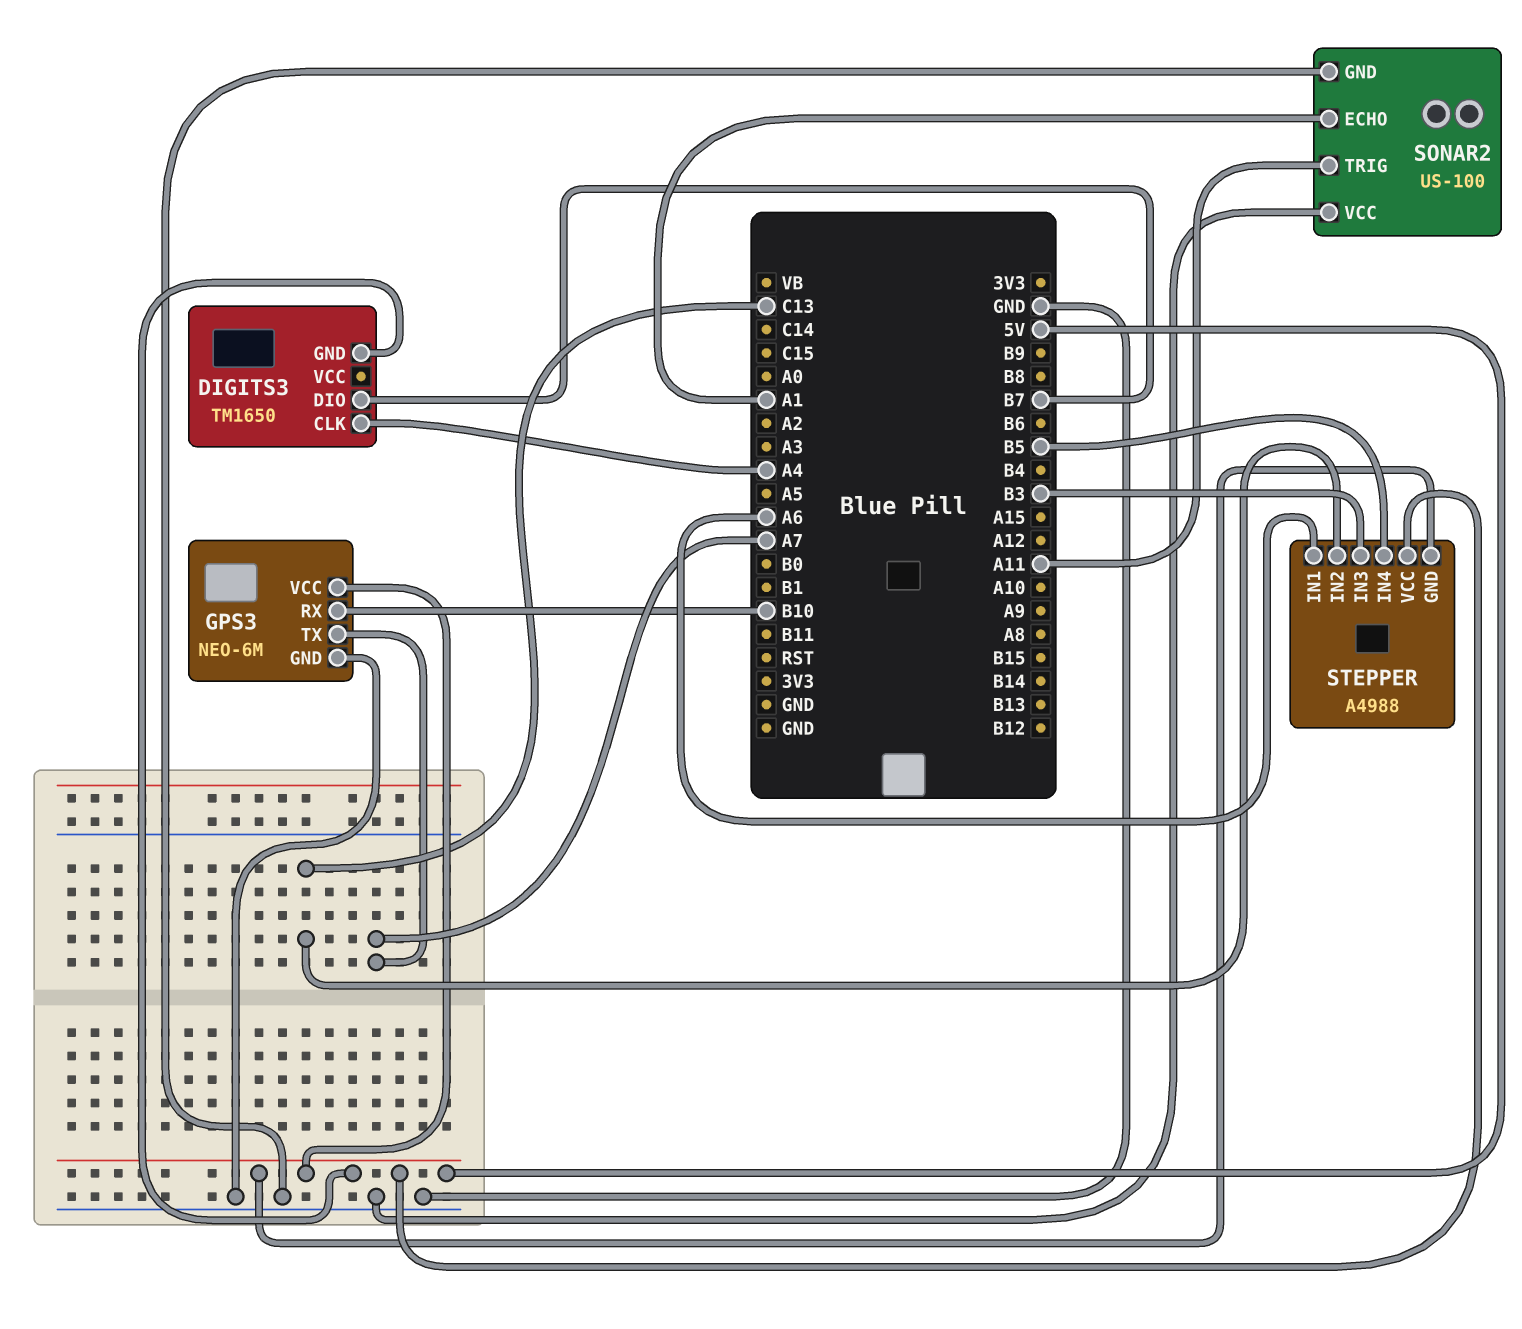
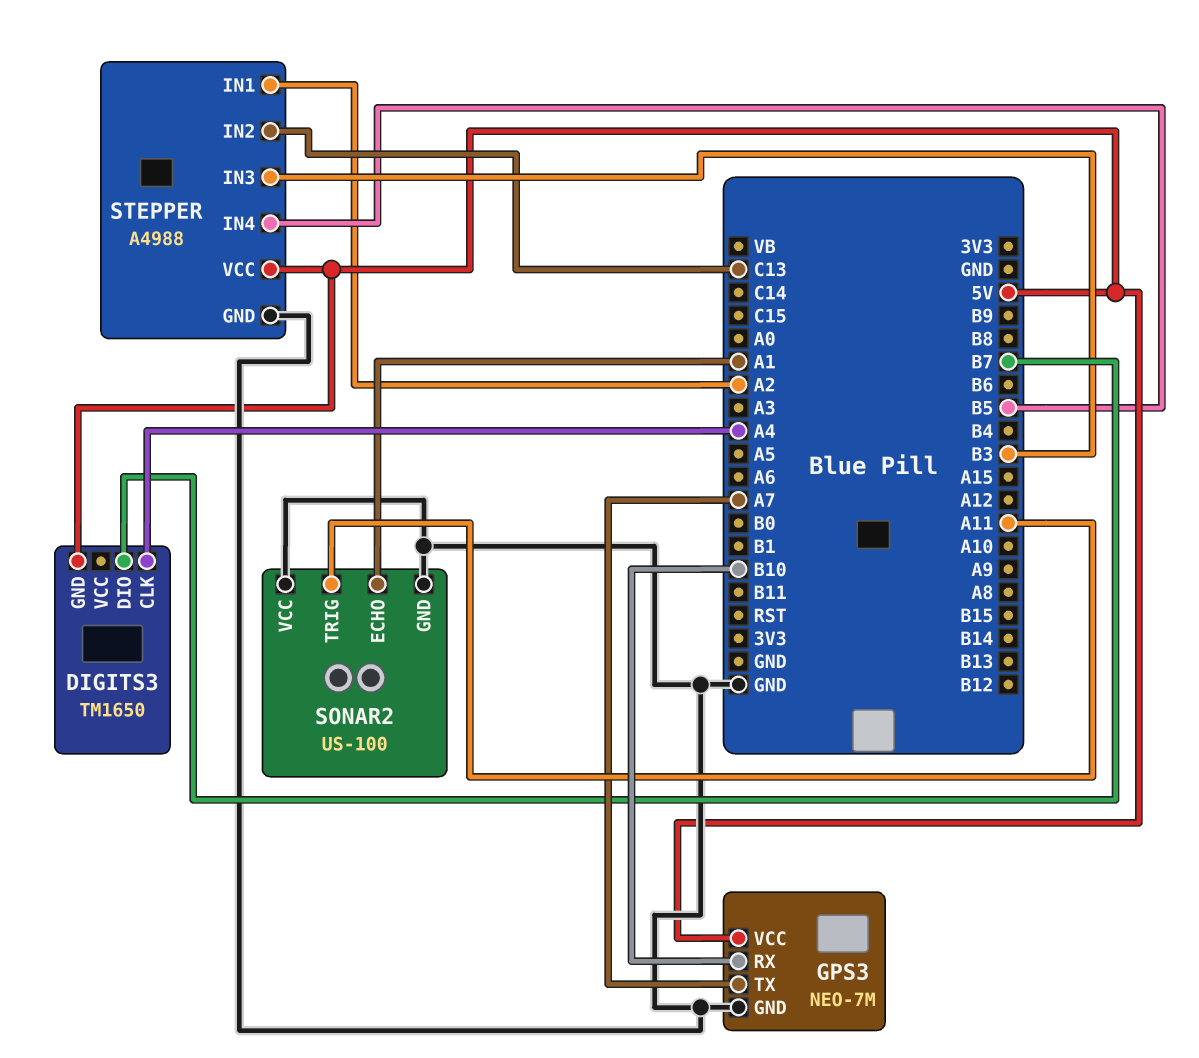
GPS3: NEO-6M -> NEO-7M
STEPPER pin GND: 5V -> GND
STEPPER pin IN1: A6 -> A2

